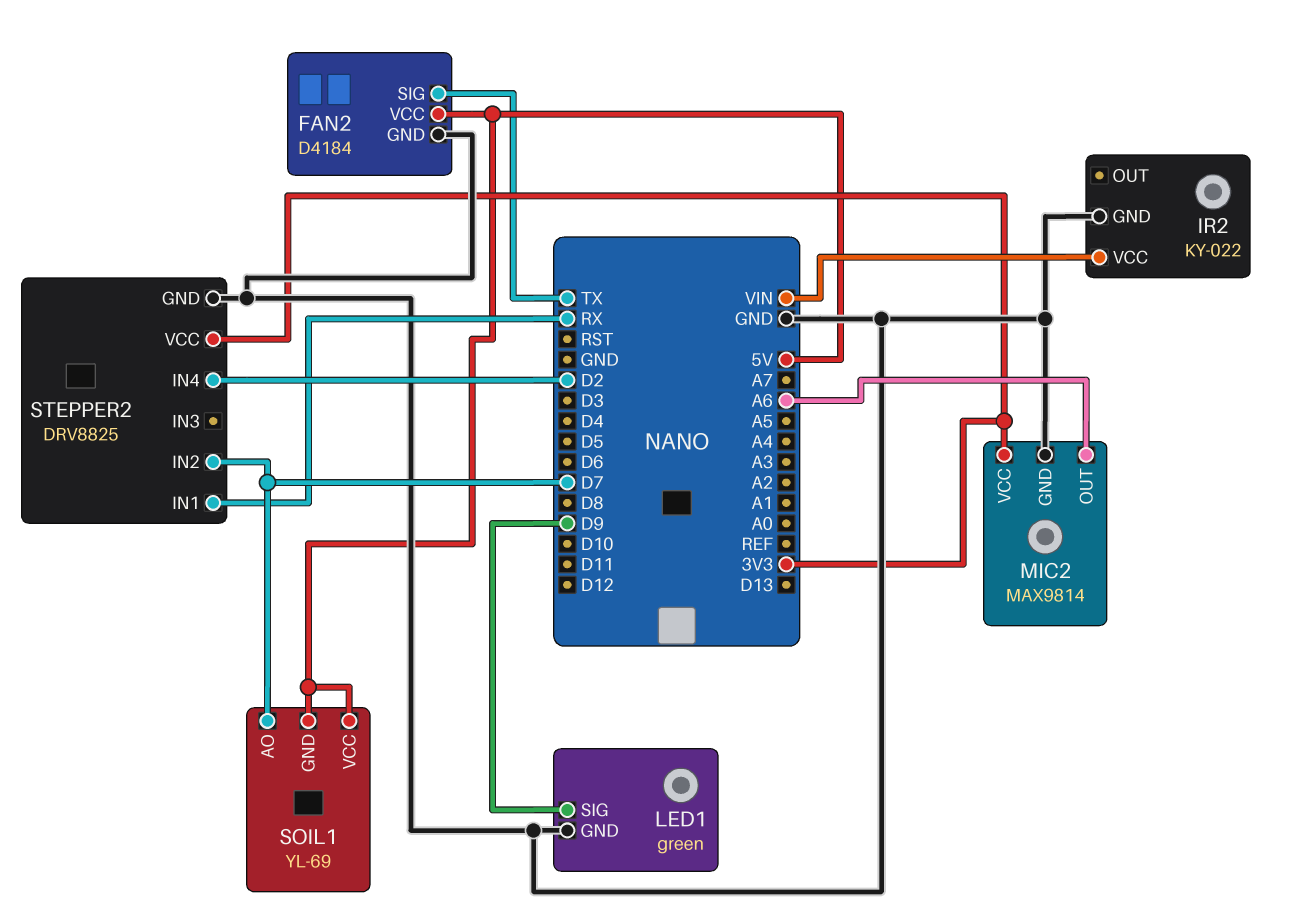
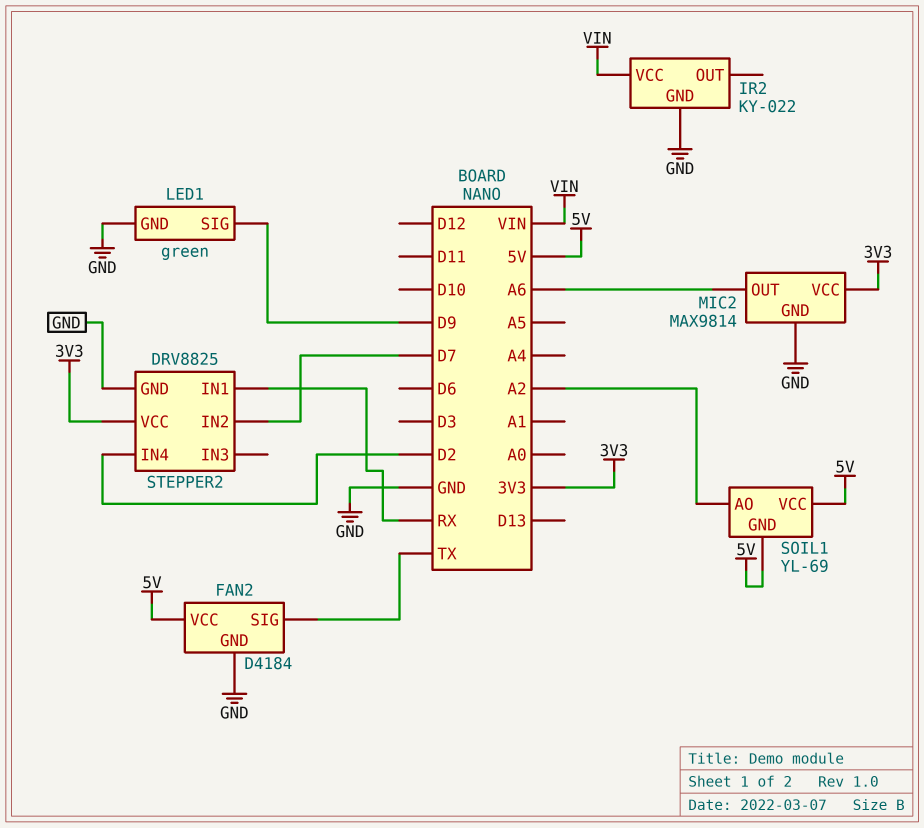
SOIL1 pin AO: D7 -> A2

